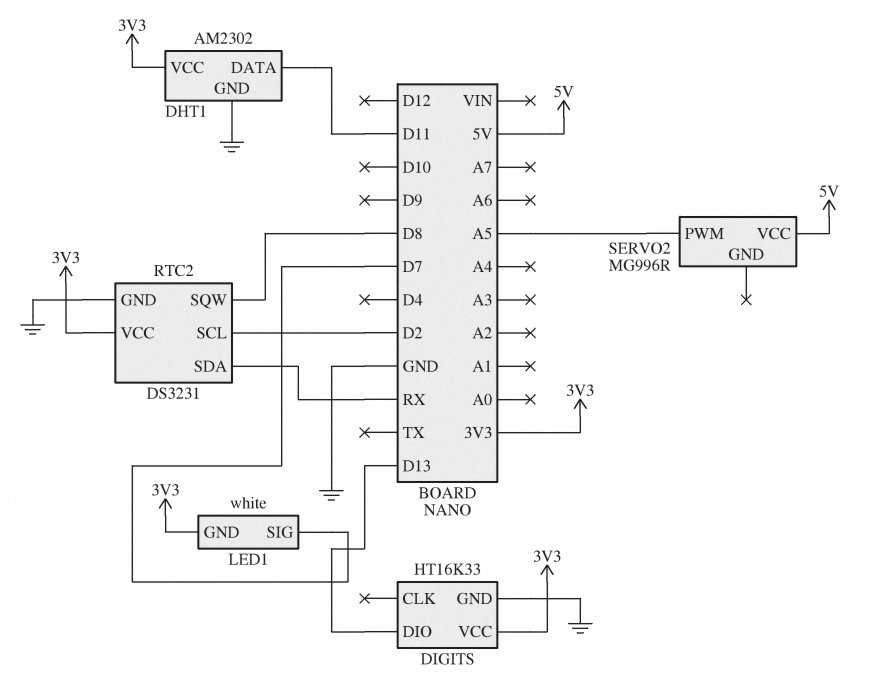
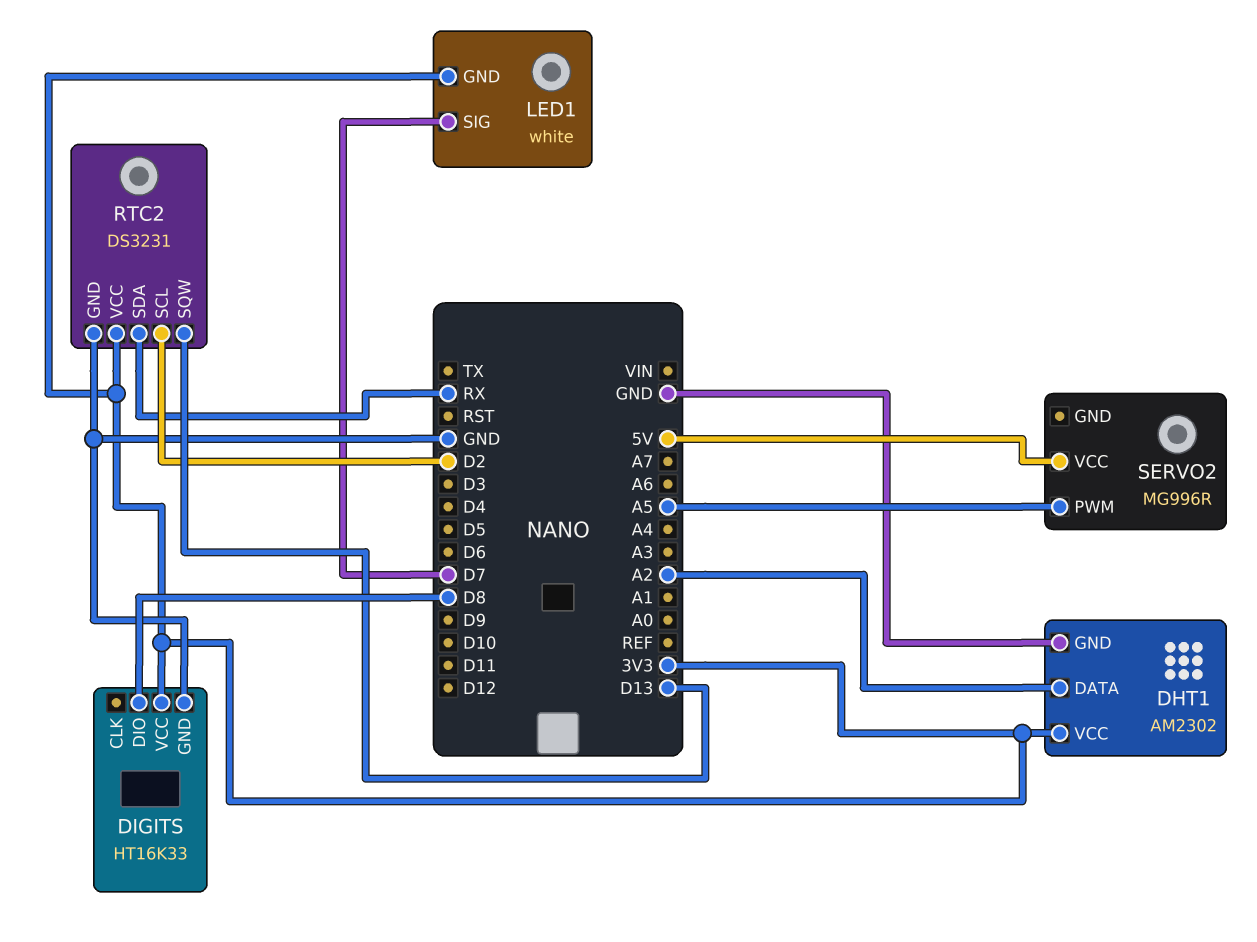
DHT1 pin DATA: D11 -> A2
DIGITS pin DIO: D13 -> D8
RTC2 pin SQW: D8 -> D13

